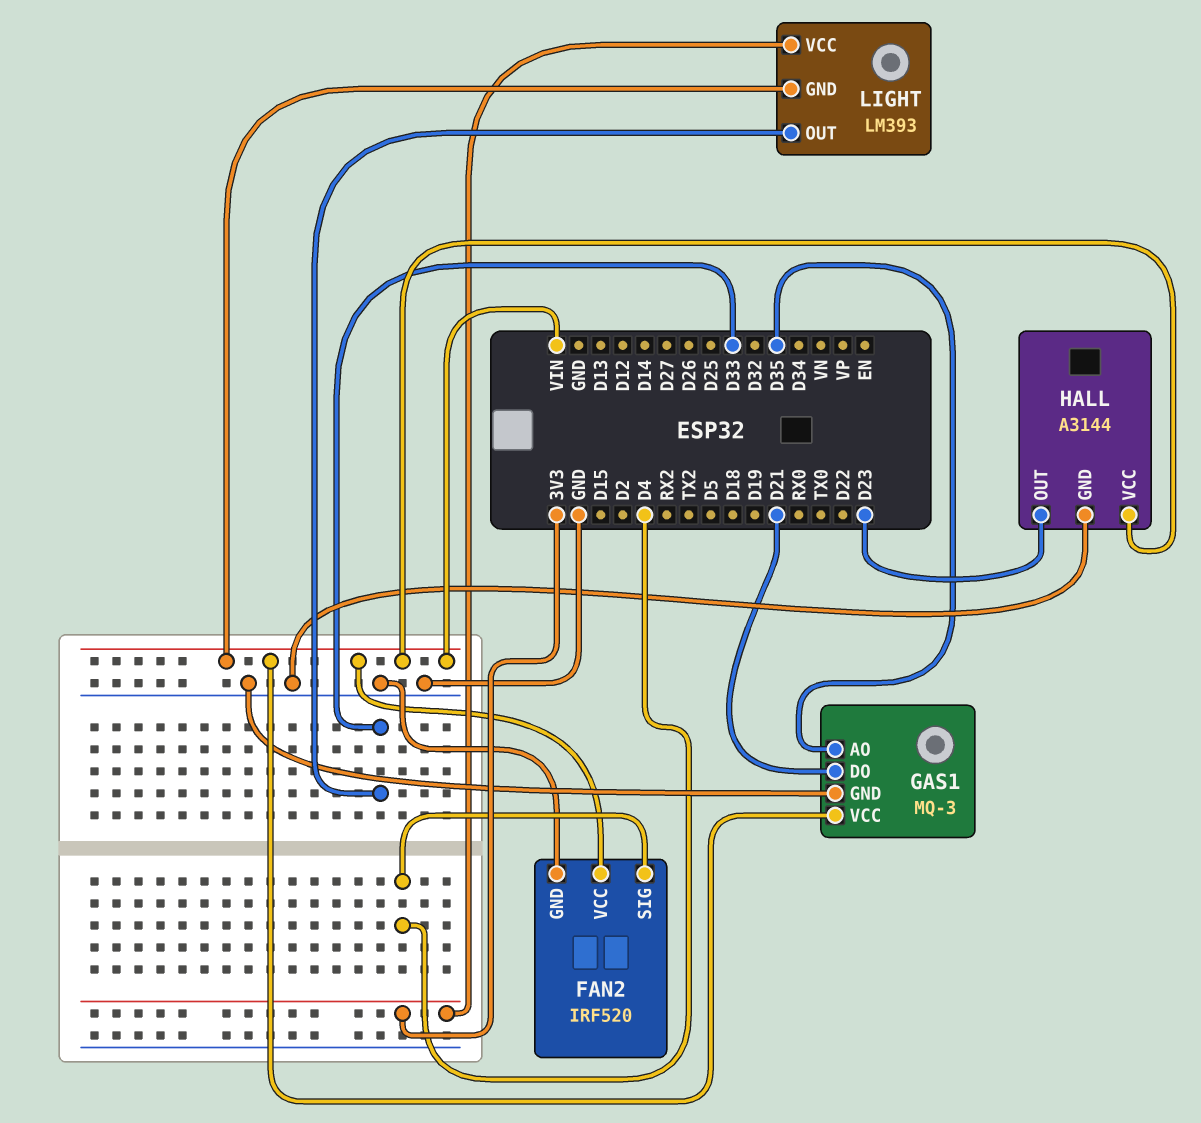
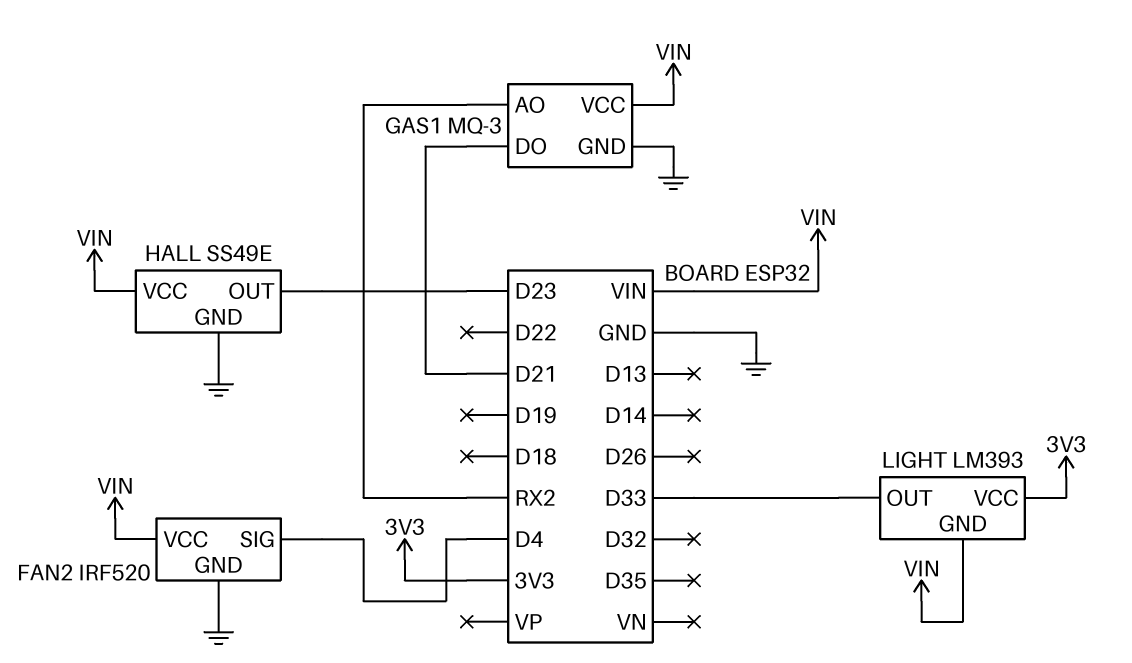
GAS1 pin AO: D35 -> RX2
HALL: A3144 -> SS49E

